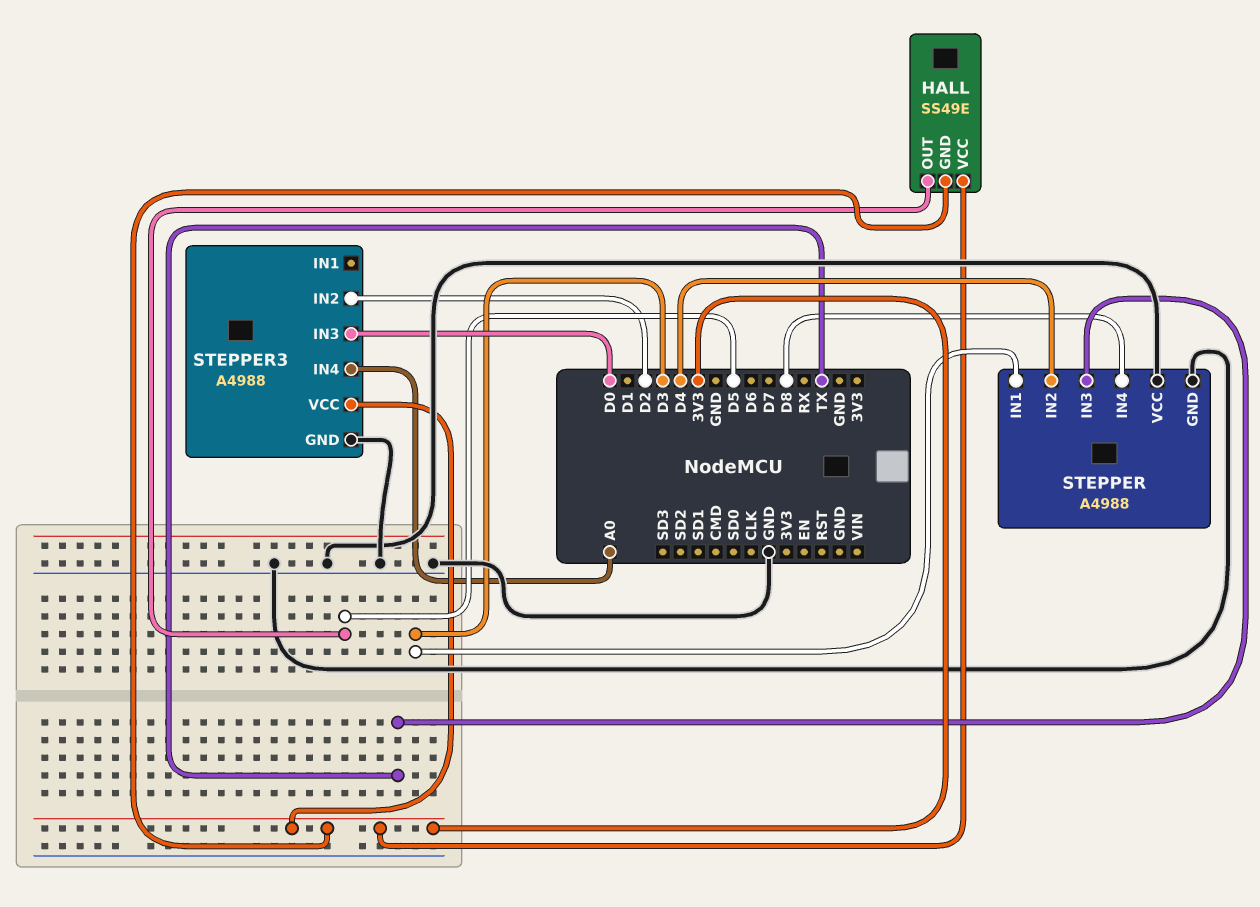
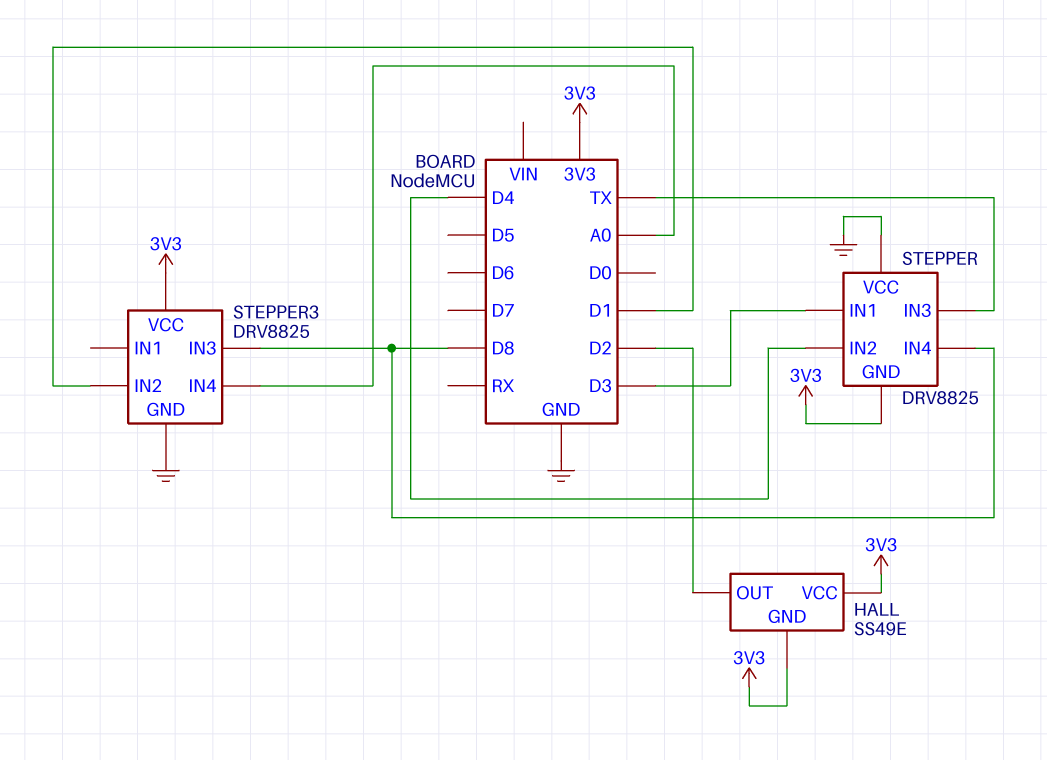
HALL pin OUT: D5 -> D2
STEPPER: A4988 -> DRV8825
STEPPER pin GND: GND -> 3V3
STEPPER3: A4988 -> DRV8825
STEPPER3 pin IN2: D2 -> D1
STEPPER3 pin IN3: D0 -> D8

